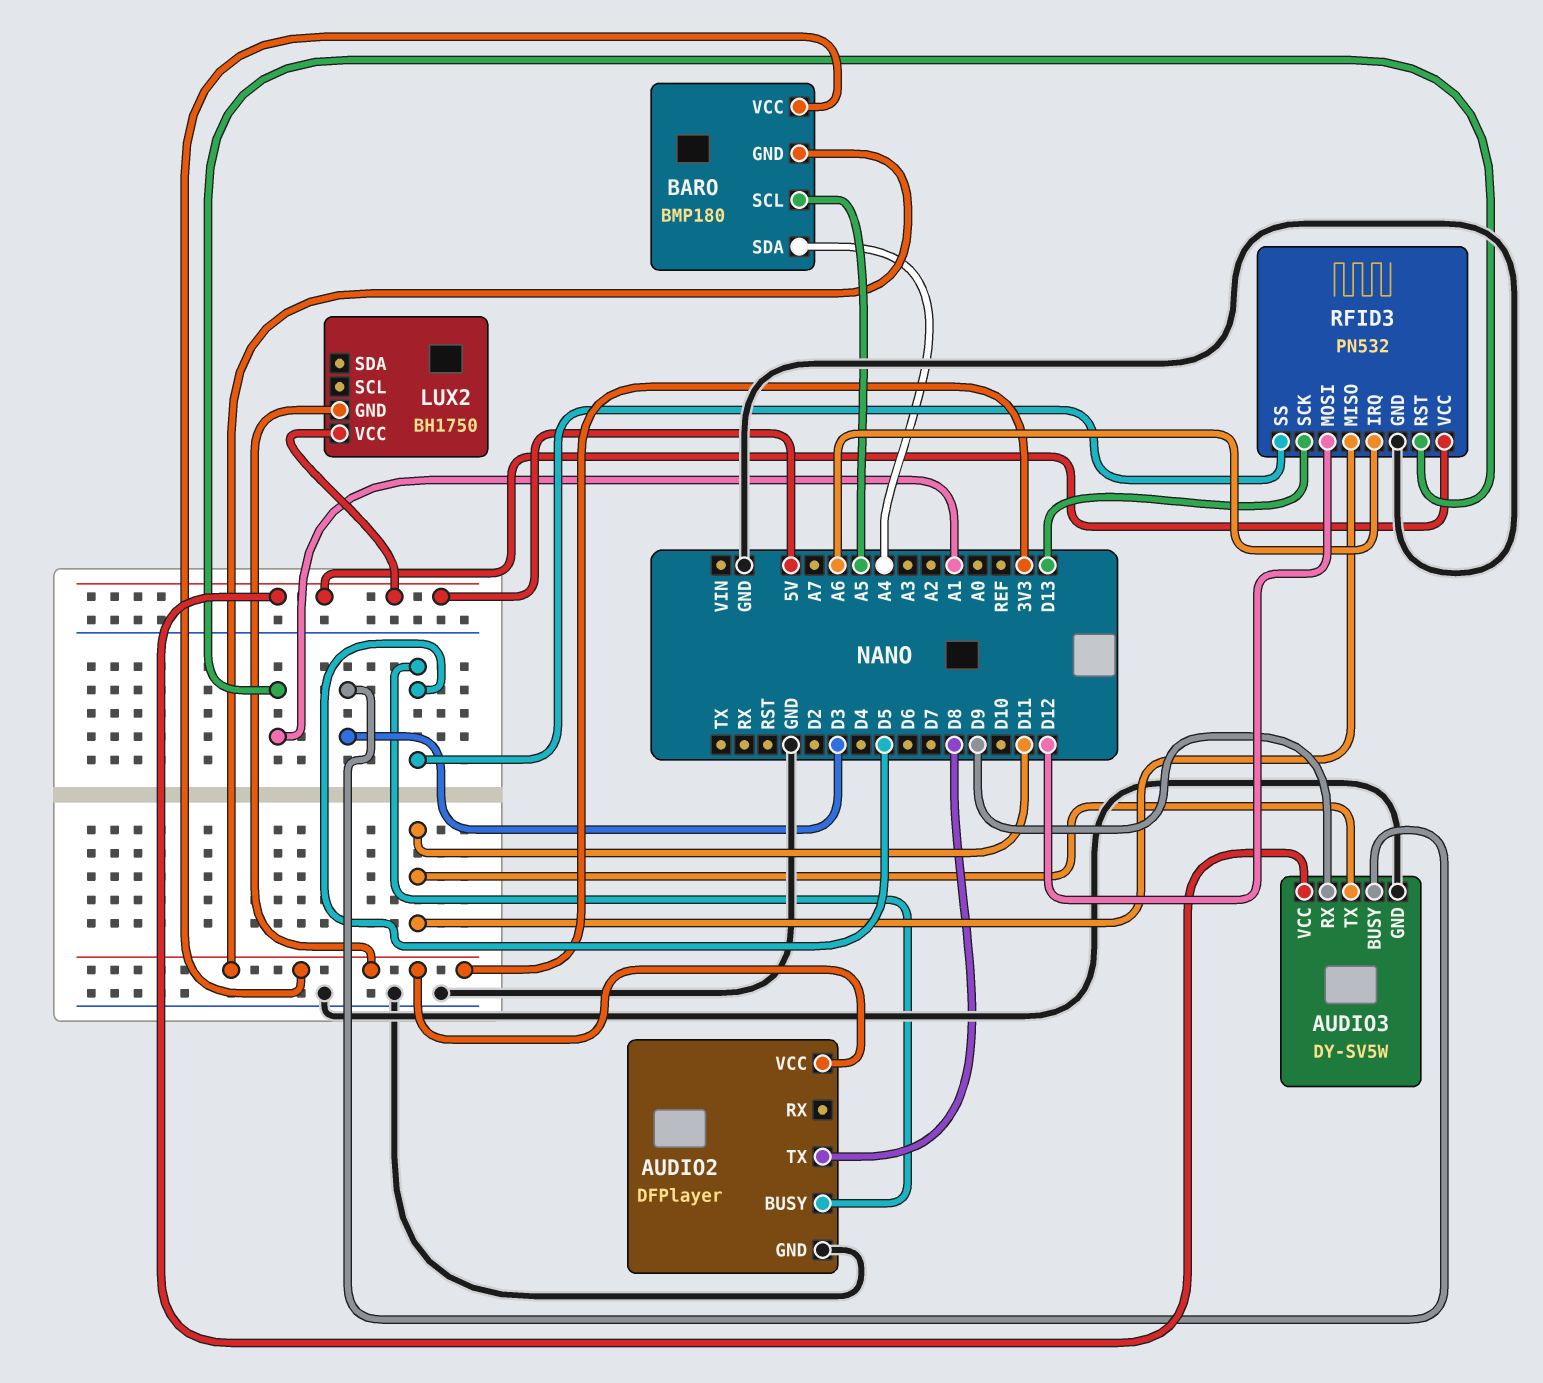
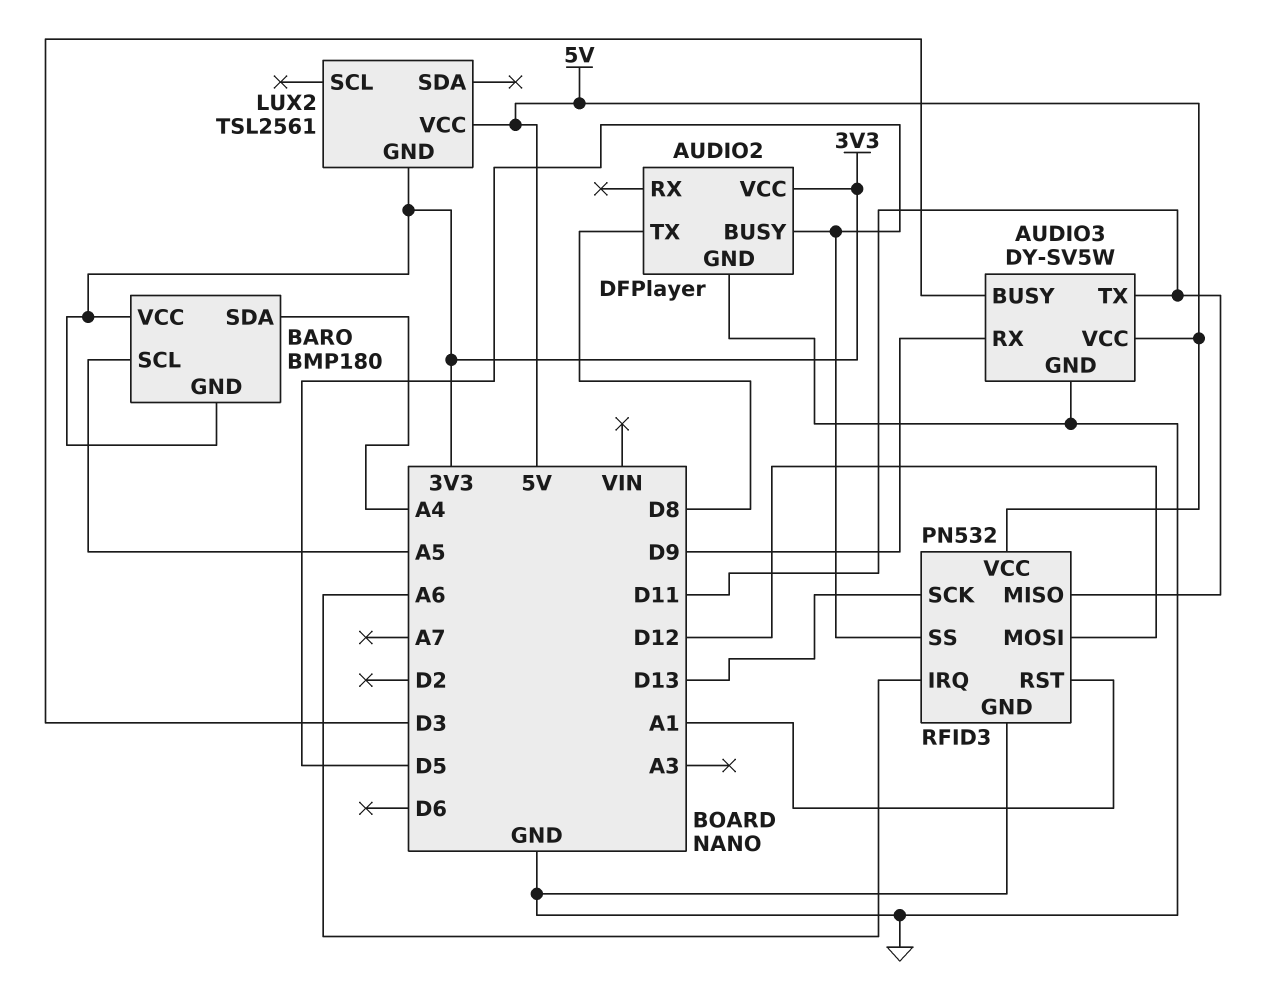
LUX2: BH1750 -> TSL2561

